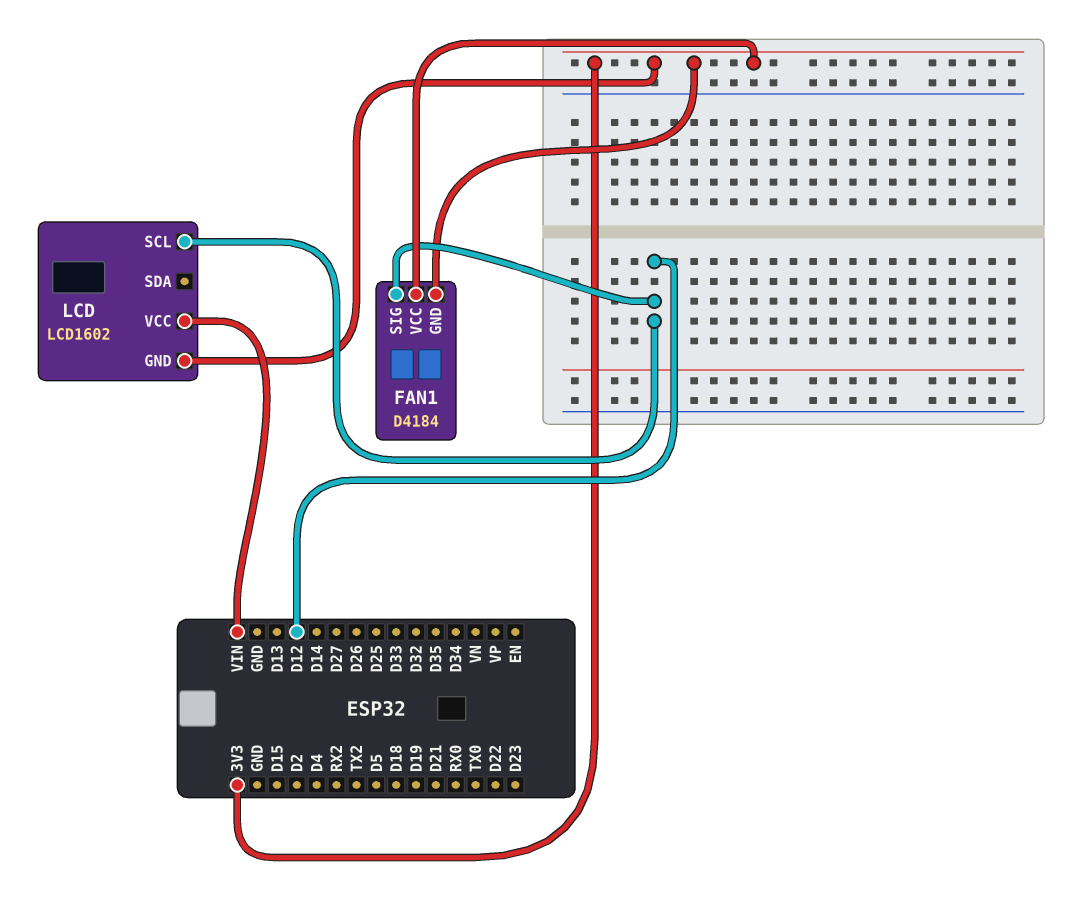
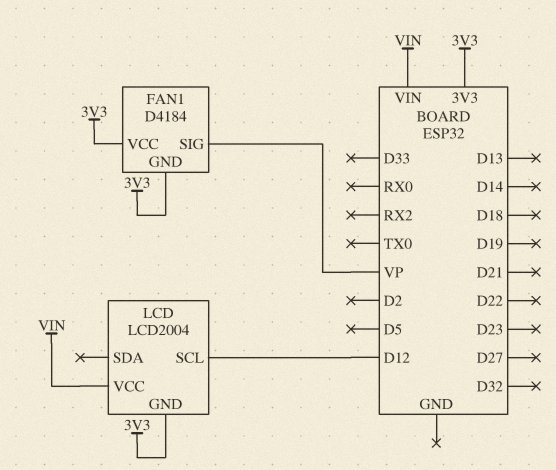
FAN1 pin SIG: D12 -> VP
LCD: LCD1602 -> LCD2004

